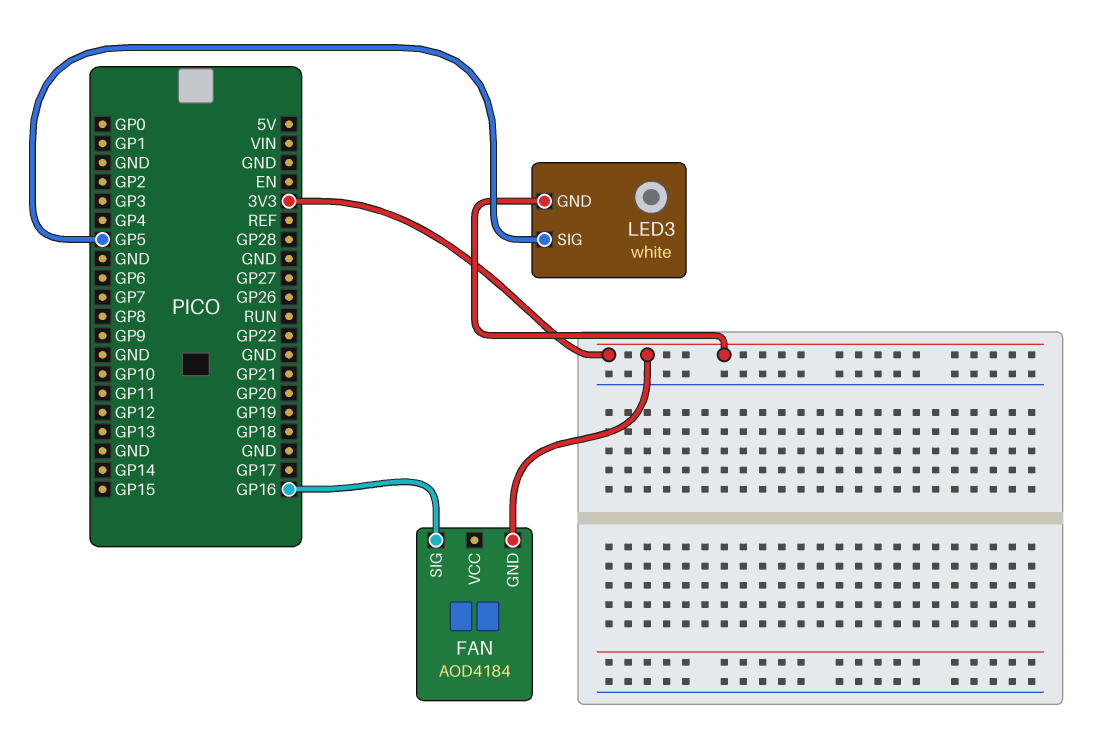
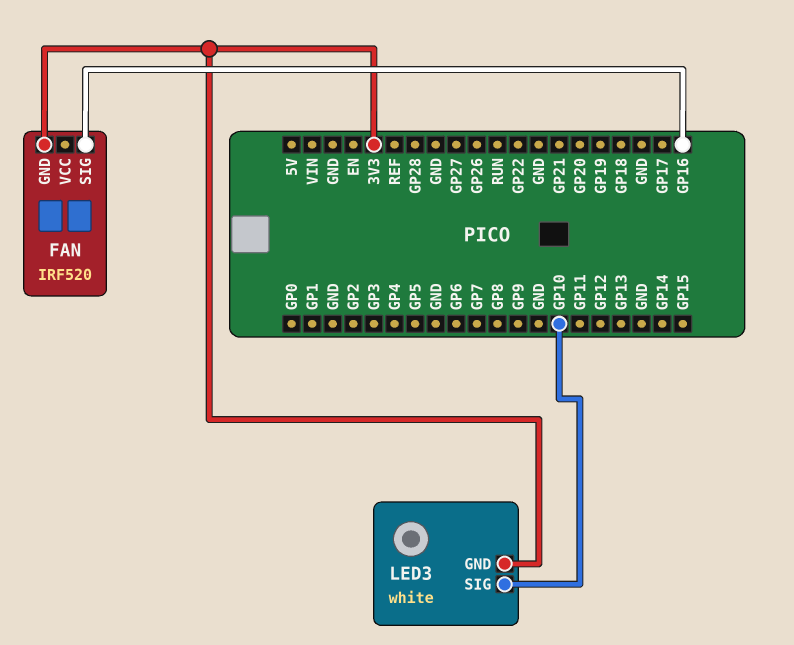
FAN: AOD4184 -> IRF520
LED3 pin SIG: GP5 -> GP10

